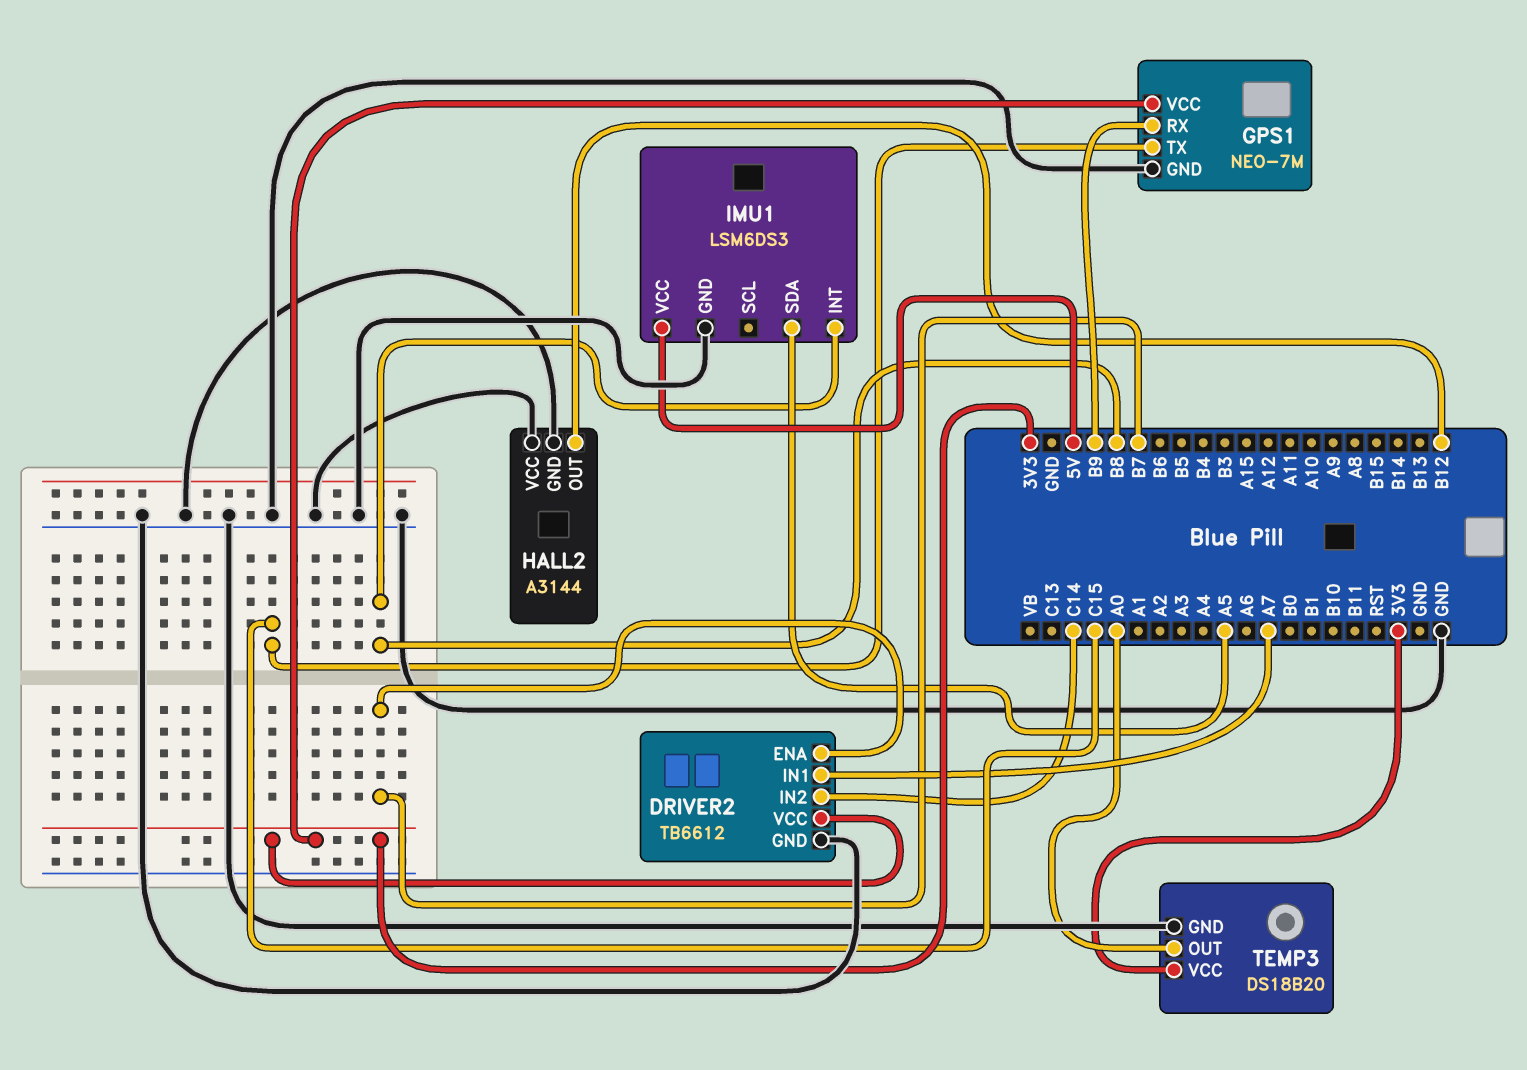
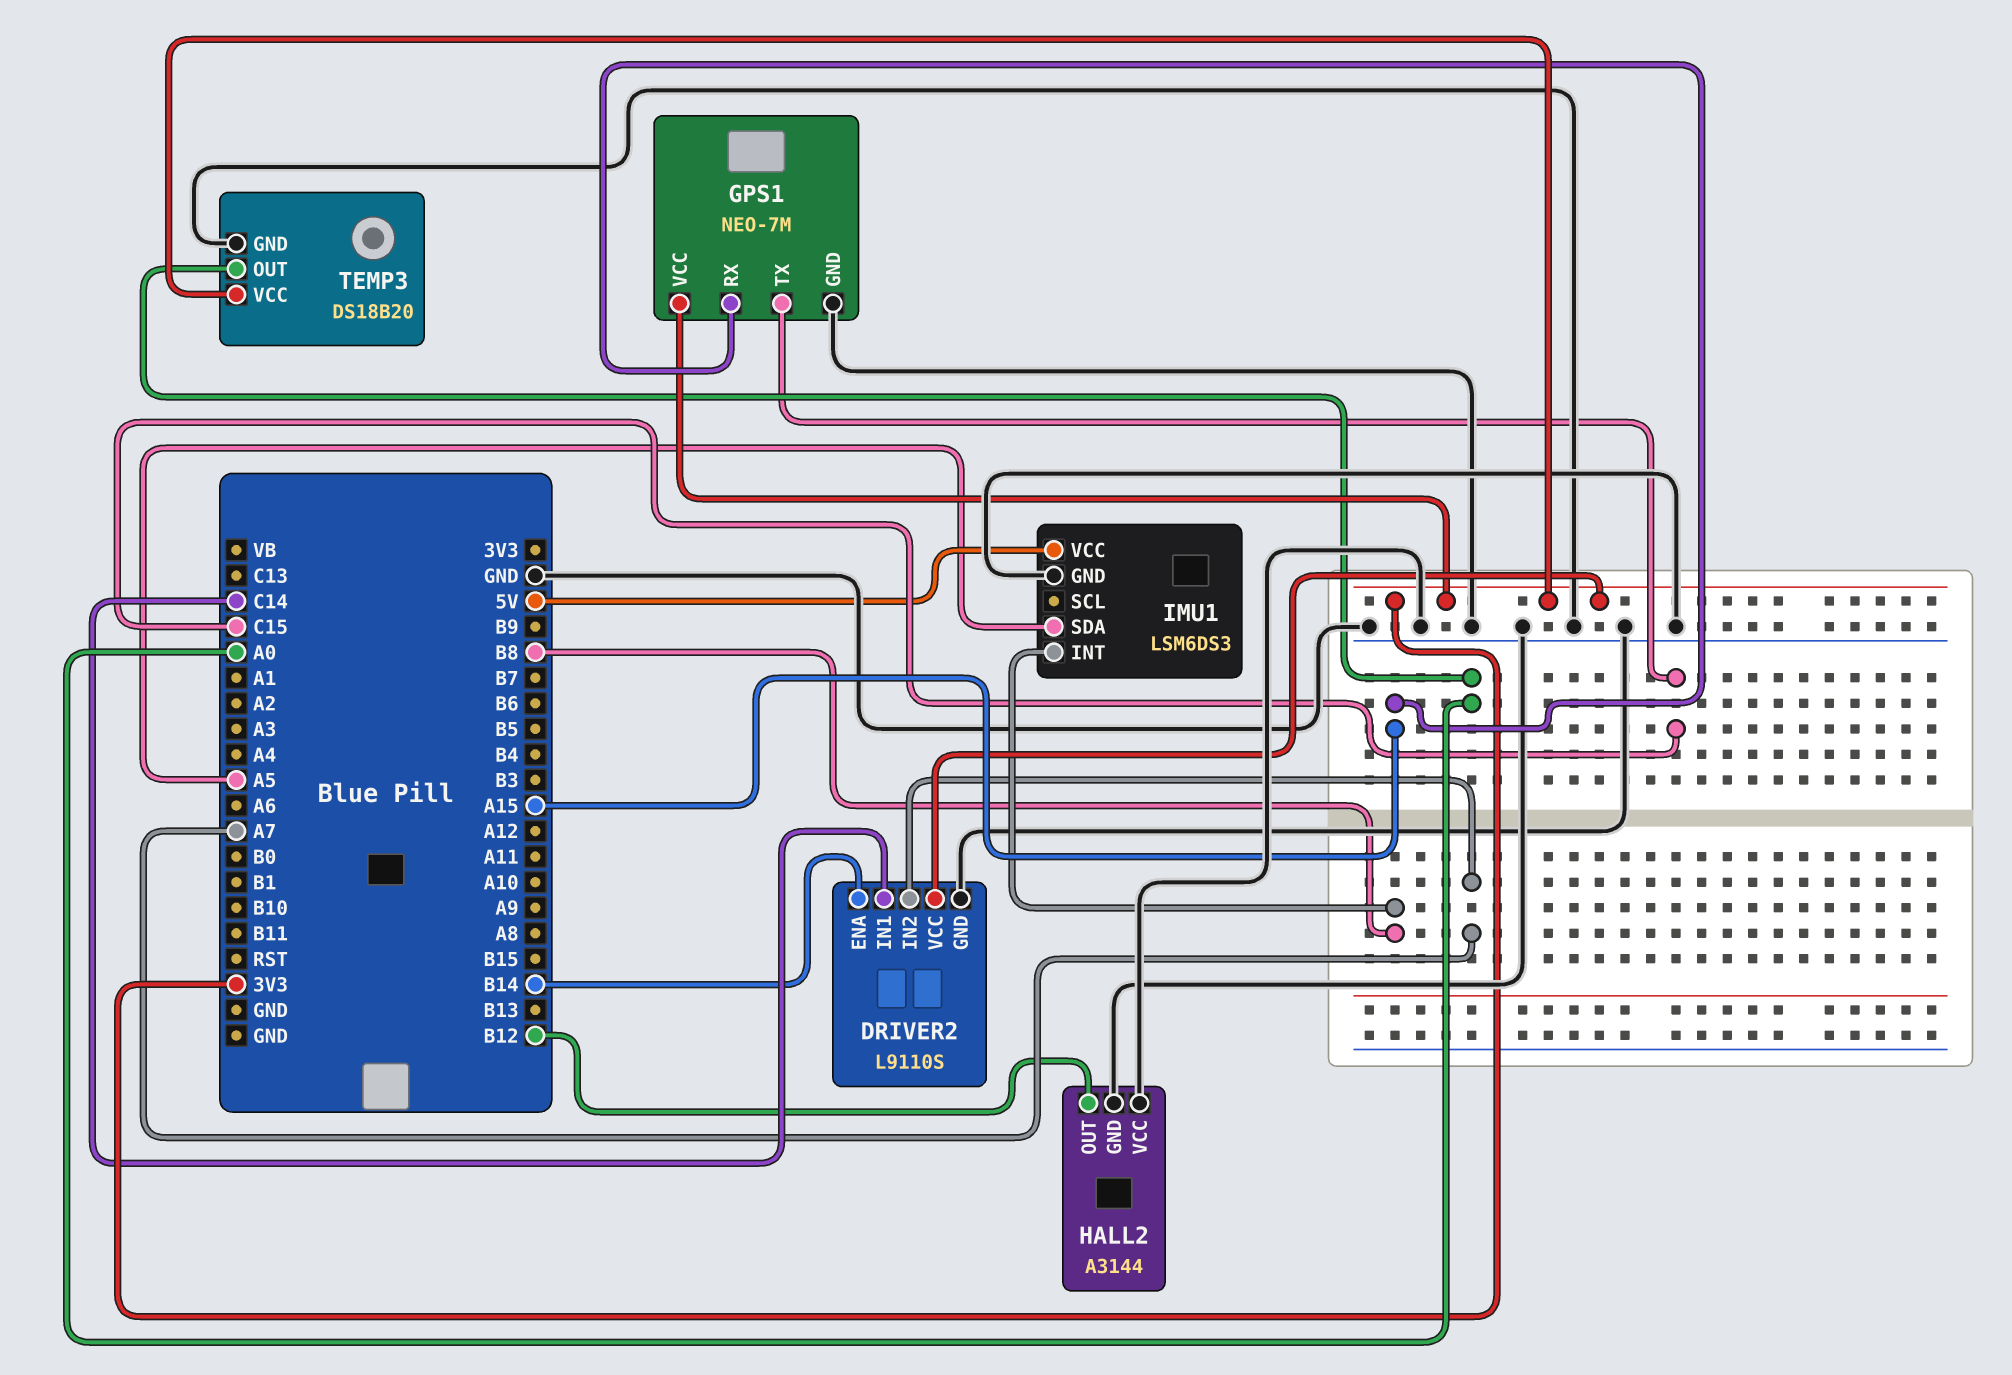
DRIVER2: TB6612 -> L9110S
DRIVER2 pin ENA: B7 -> B14
DRIVER2 pin IN1: A7 -> C14
DRIVER2 pin IN2: C14 -> A7
GPS1 pin RX: B9 -> A15

